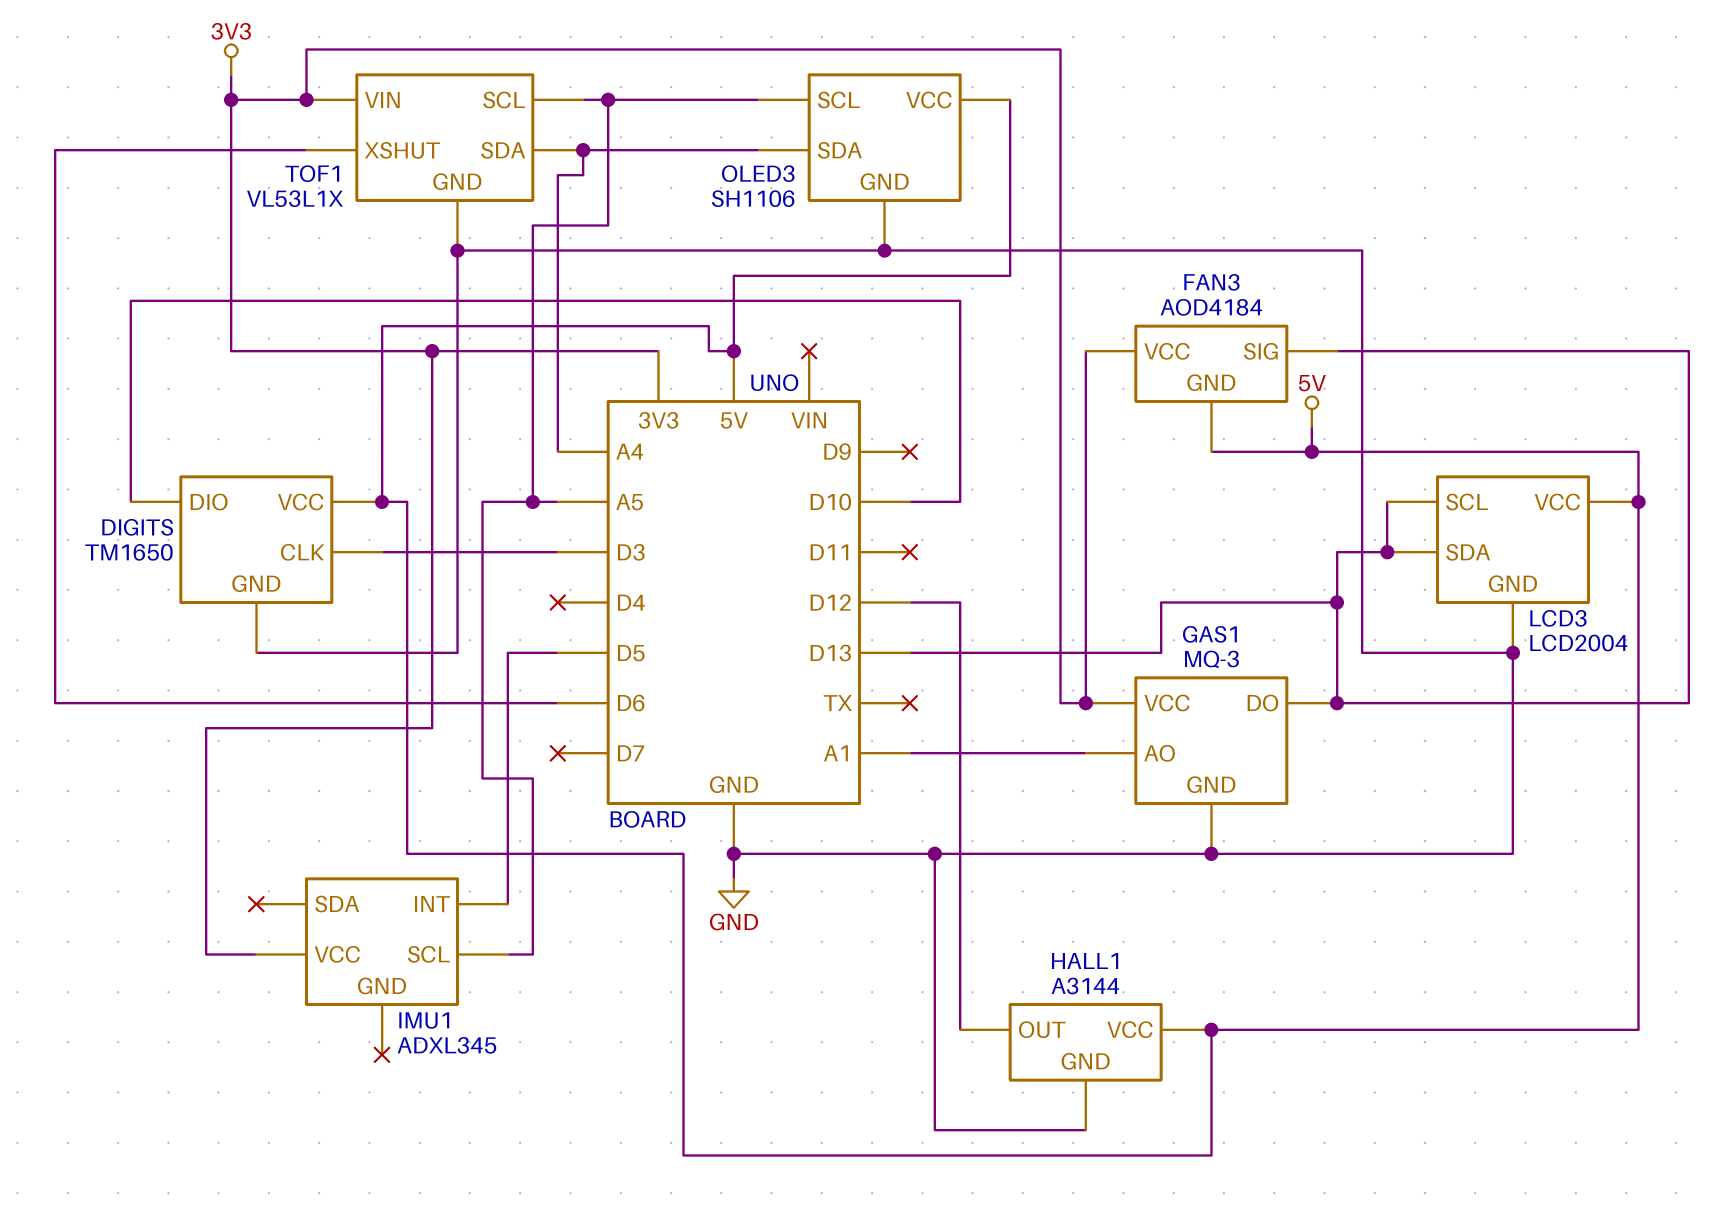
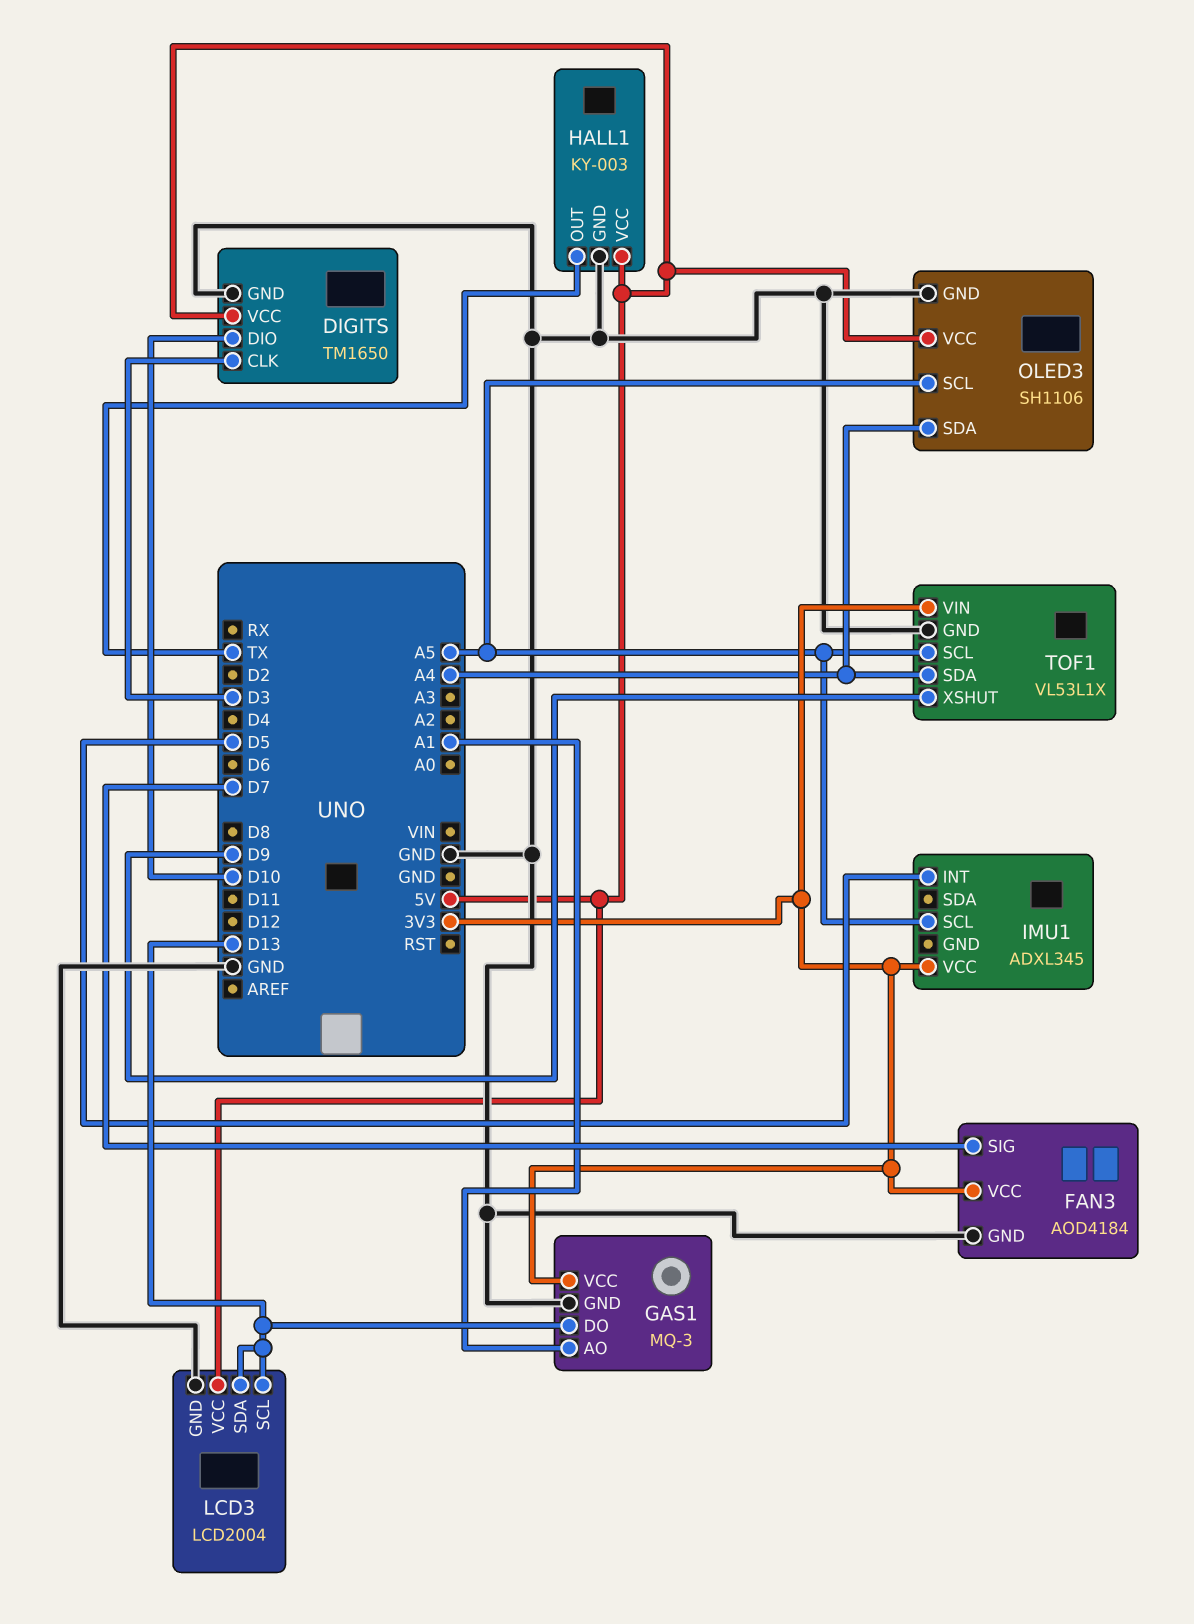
FAN3 pin GND: 5V -> GND
FAN3 pin SIG: D13 -> D7
HALL1: A3144 -> KY-003
HALL1 pin OUT: D12 -> TX
TOF1 pin XSHUT: D6 -> D9

